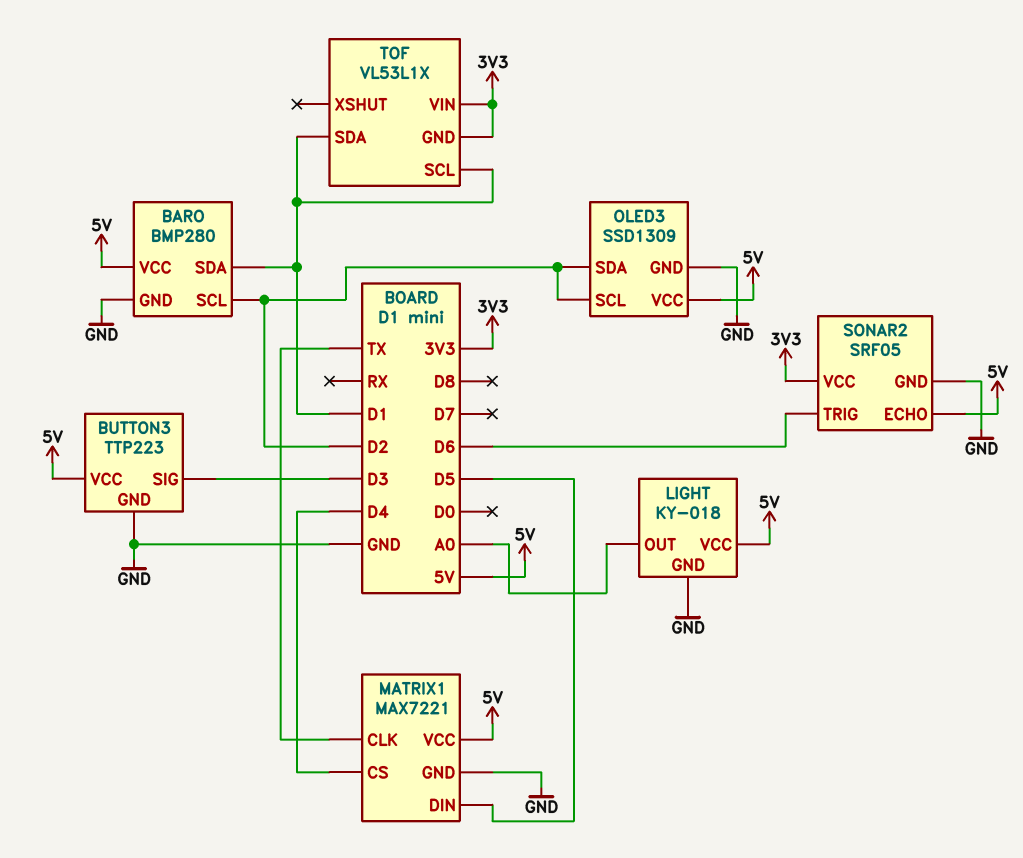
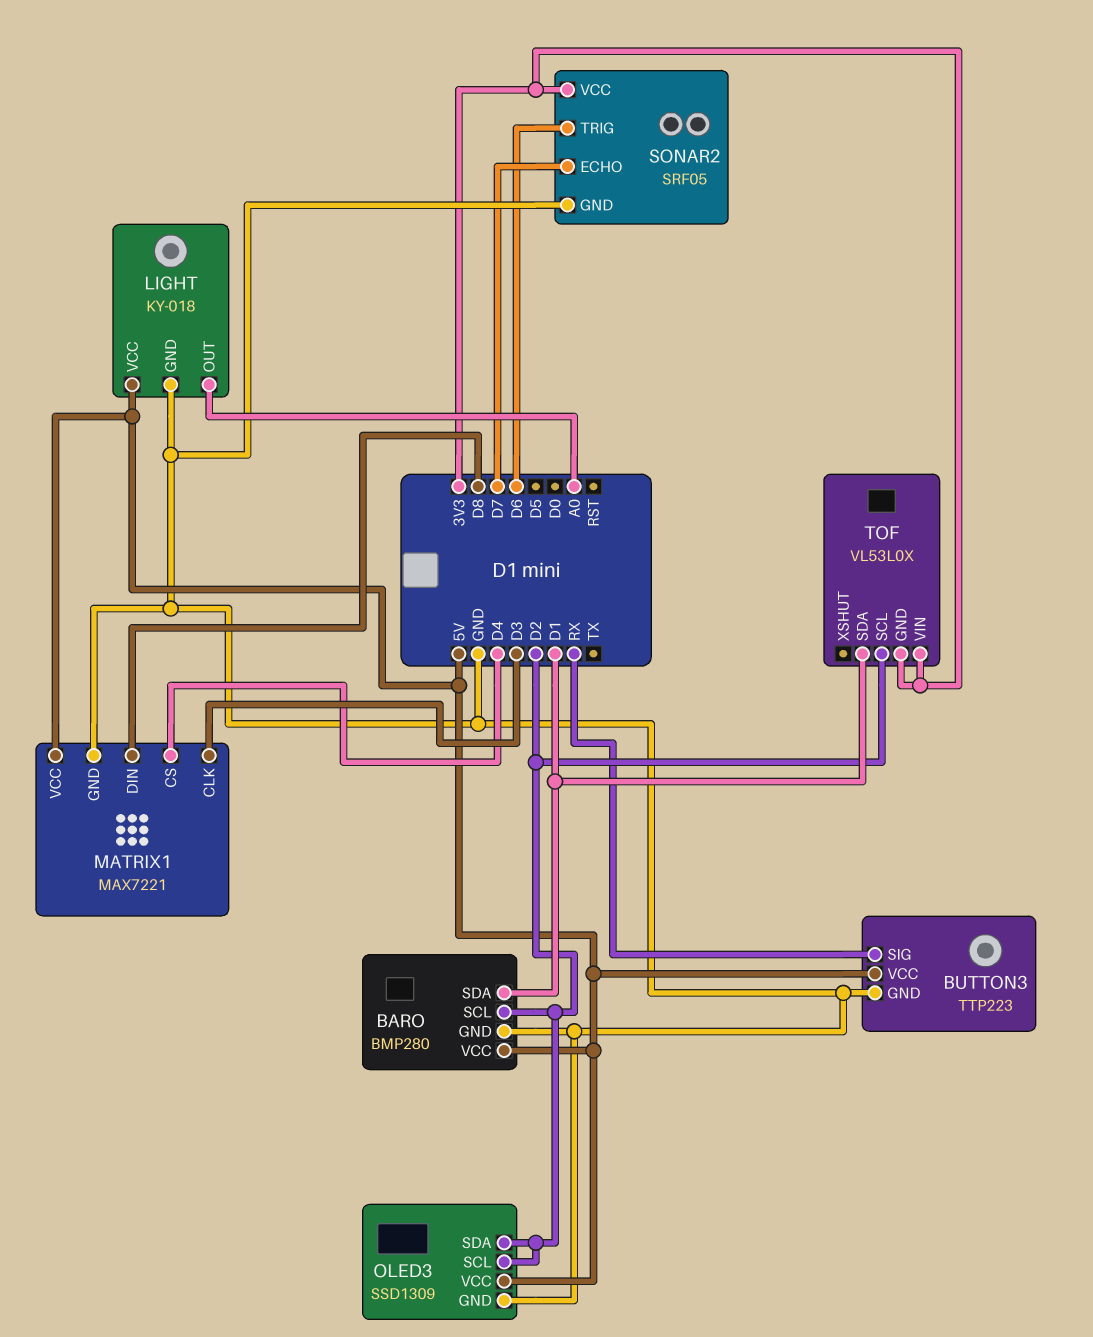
BUTTON3 pin SIG: D3 -> RX
MATRIX1 pin CLK: TX -> D3
MATRIX1 pin DIN: D5 -> D8
SONAR2 pin ECHO: 5V -> D7
TOF: VL53L1X -> VL53L0X
TOF pin SCL: D1 -> D2

